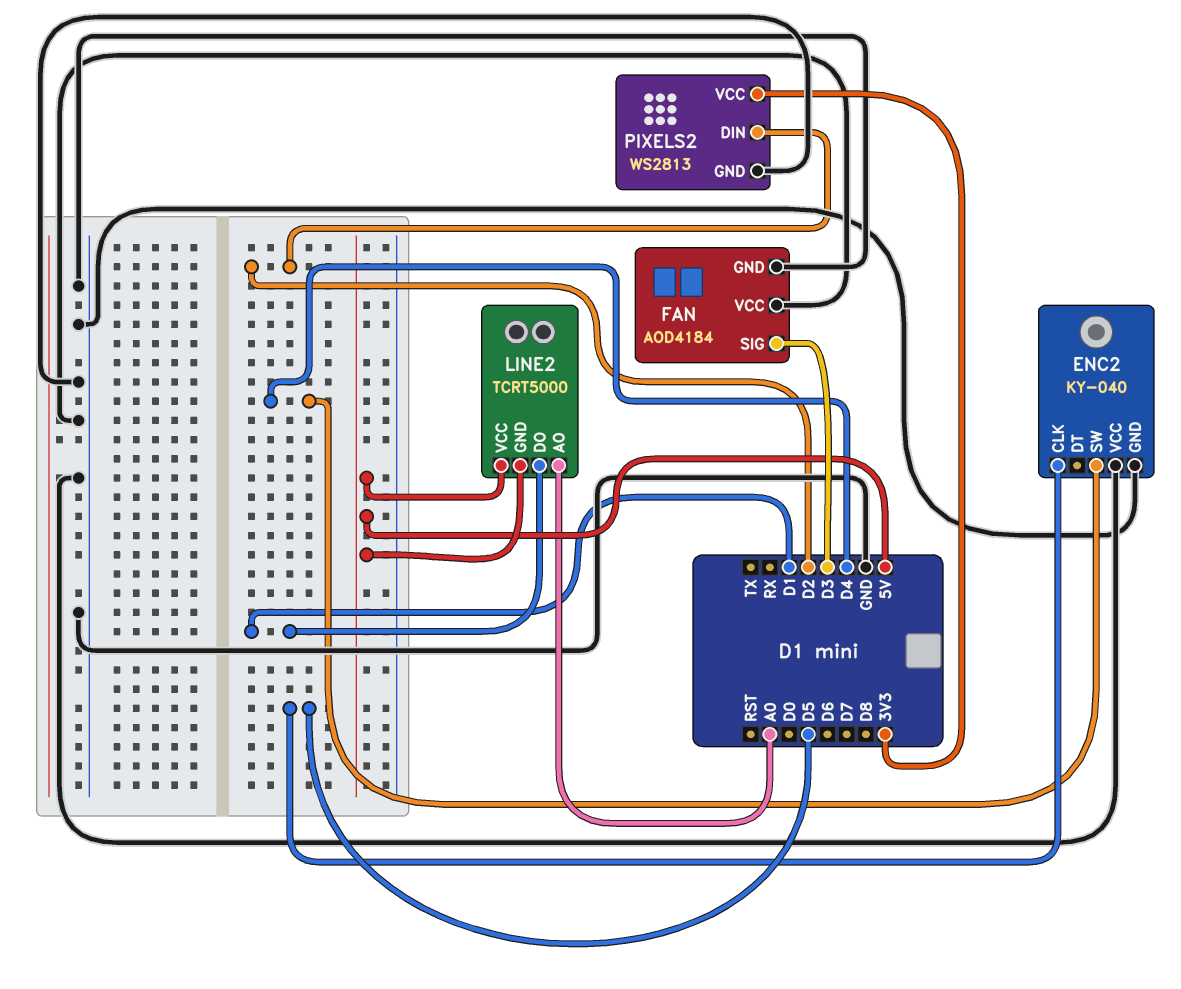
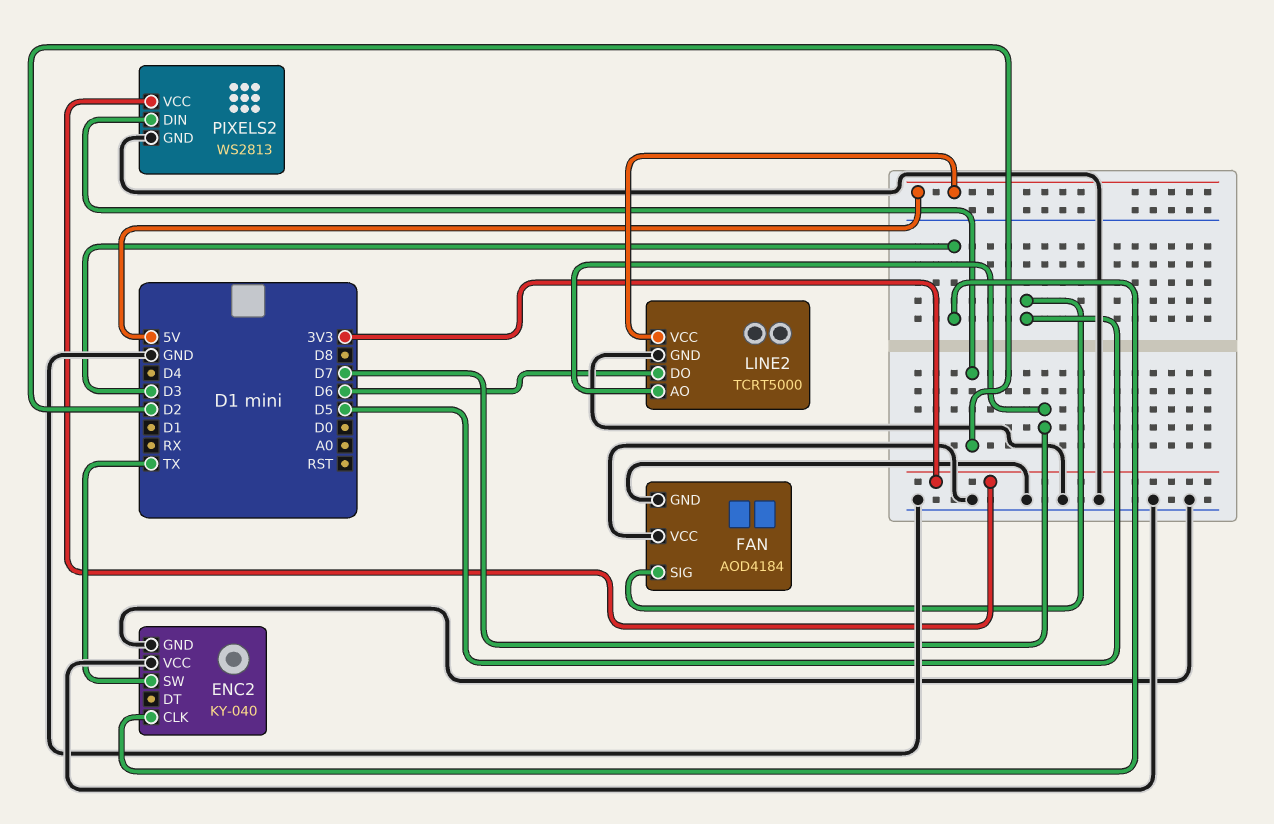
ENC2 pin CLK: D5 -> D3
ENC2 pin SW: D4 -> TX
FAN pin SIG: D3 -> D5
LINE2 pin AO: A0 -> D7
LINE2 pin DO: D1 -> D6
LINE2 pin GND: 5V -> GND

